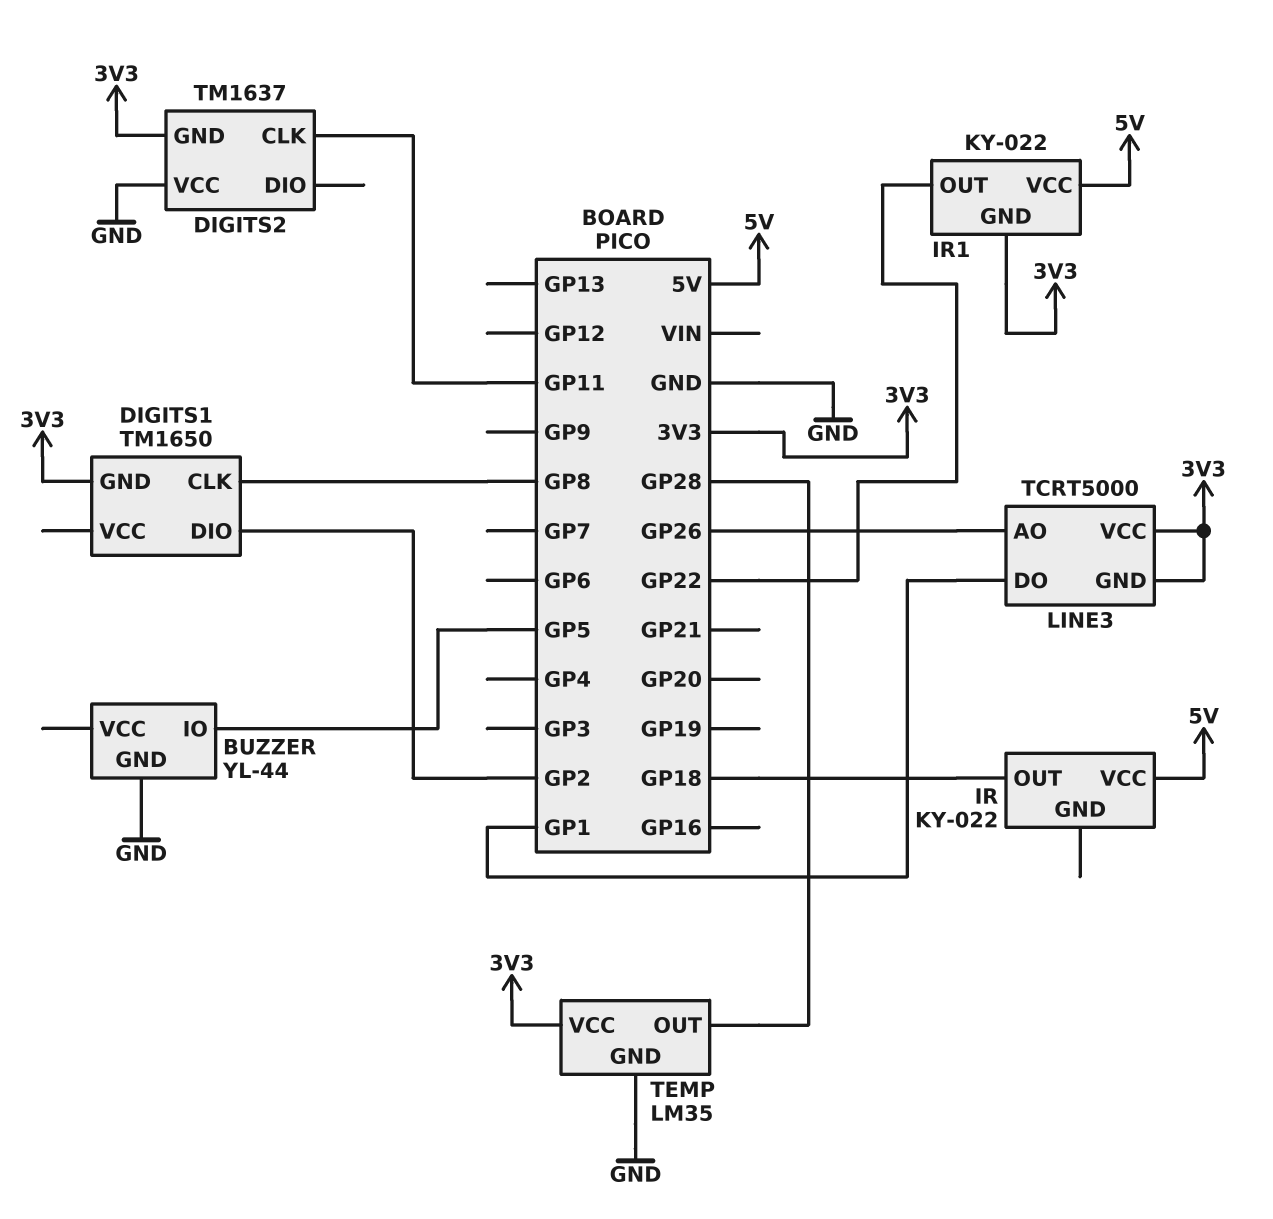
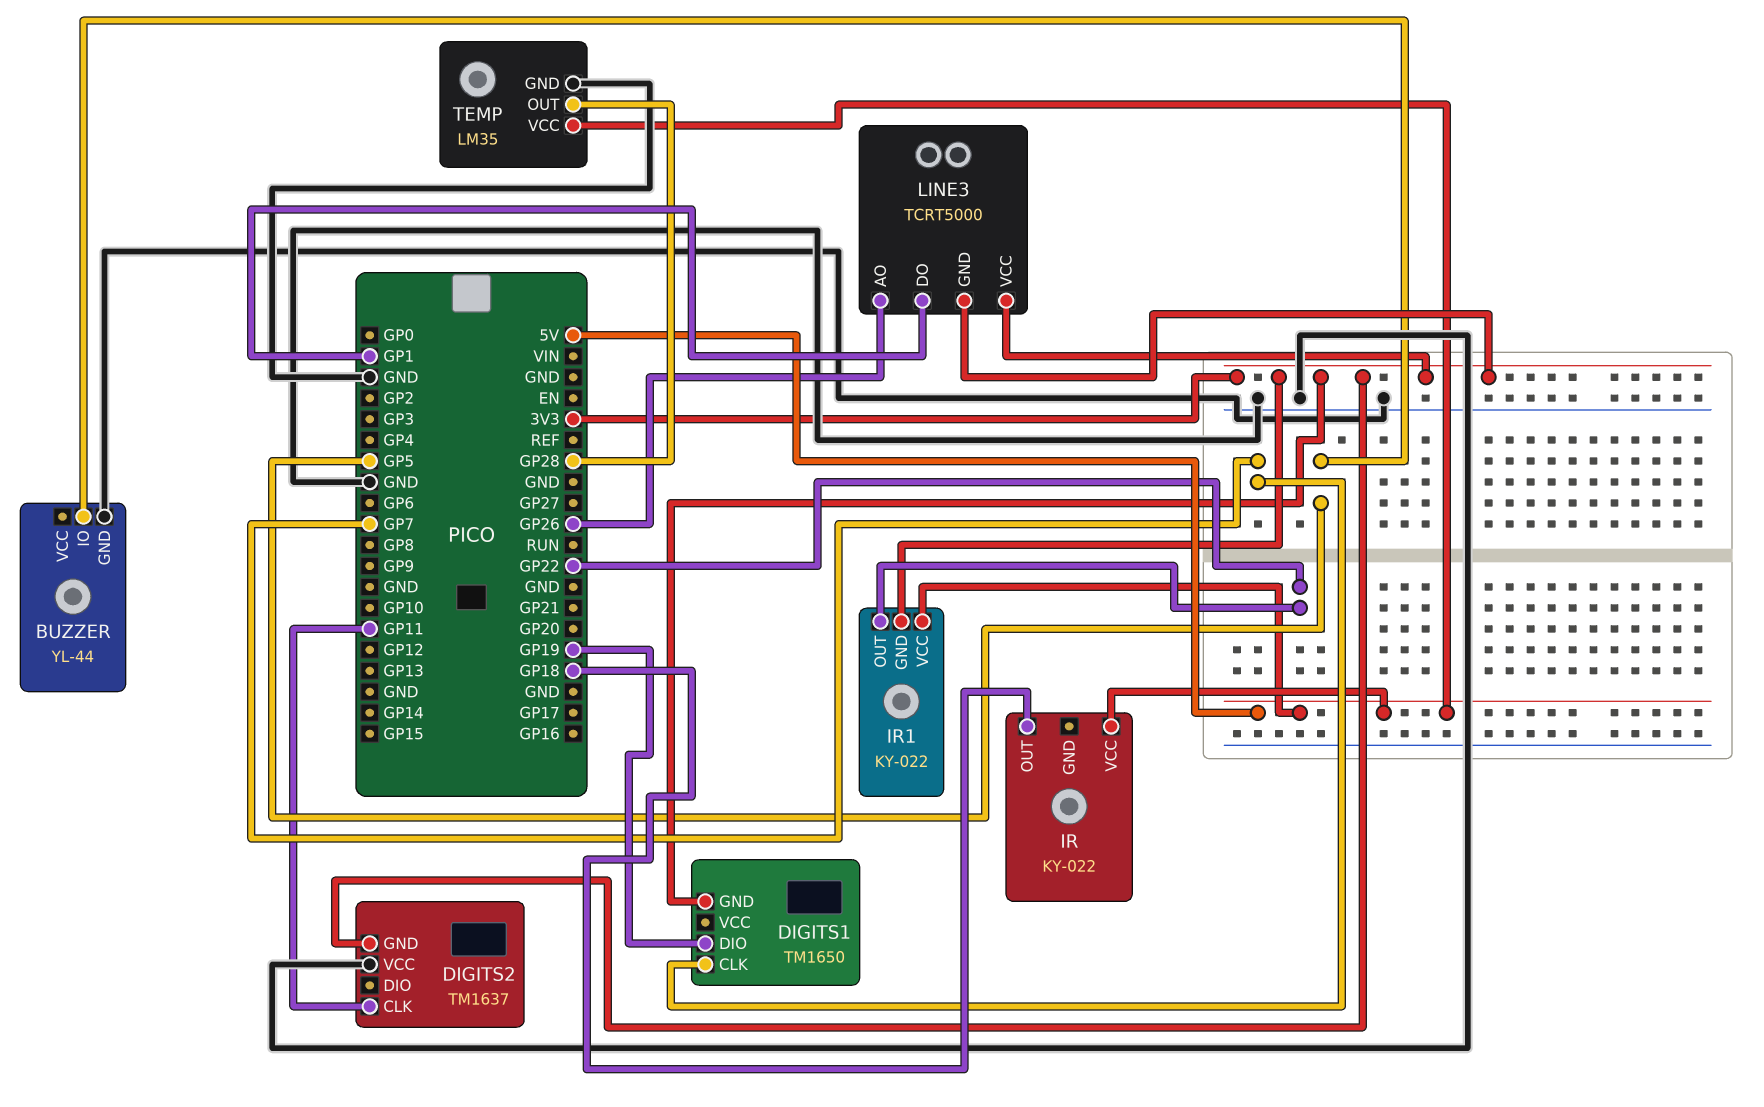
DIGITS1 pin CLK: GP8 -> GP7
DIGITS1 pin DIO: GP2 -> GP19
TEMP pin VCC: 3V3 -> 5V

